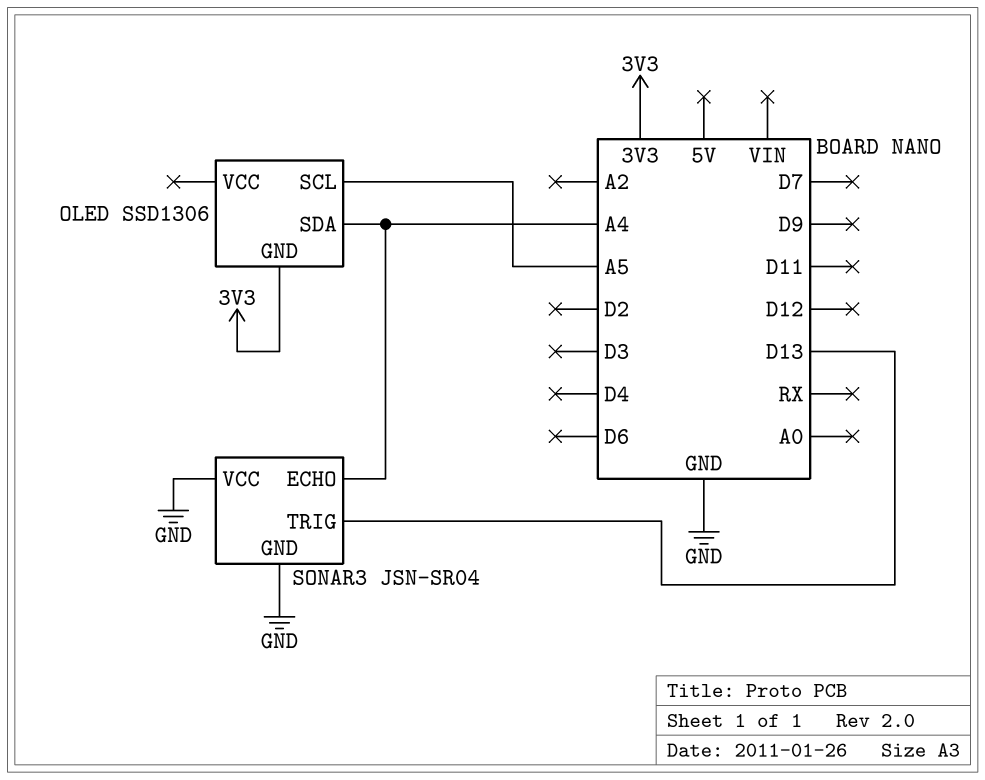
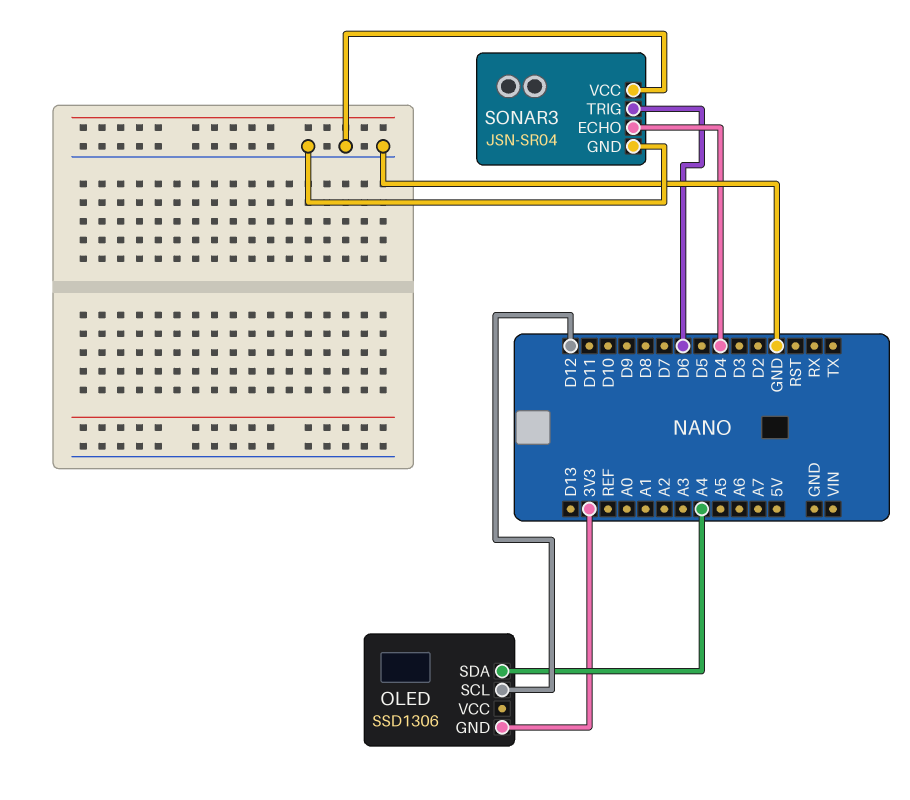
OLED pin SCL: A5 -> D12
SONAR3 pin ECHO: A4 -> D4
SONAR3 pin TRIG: D13 -> D6

